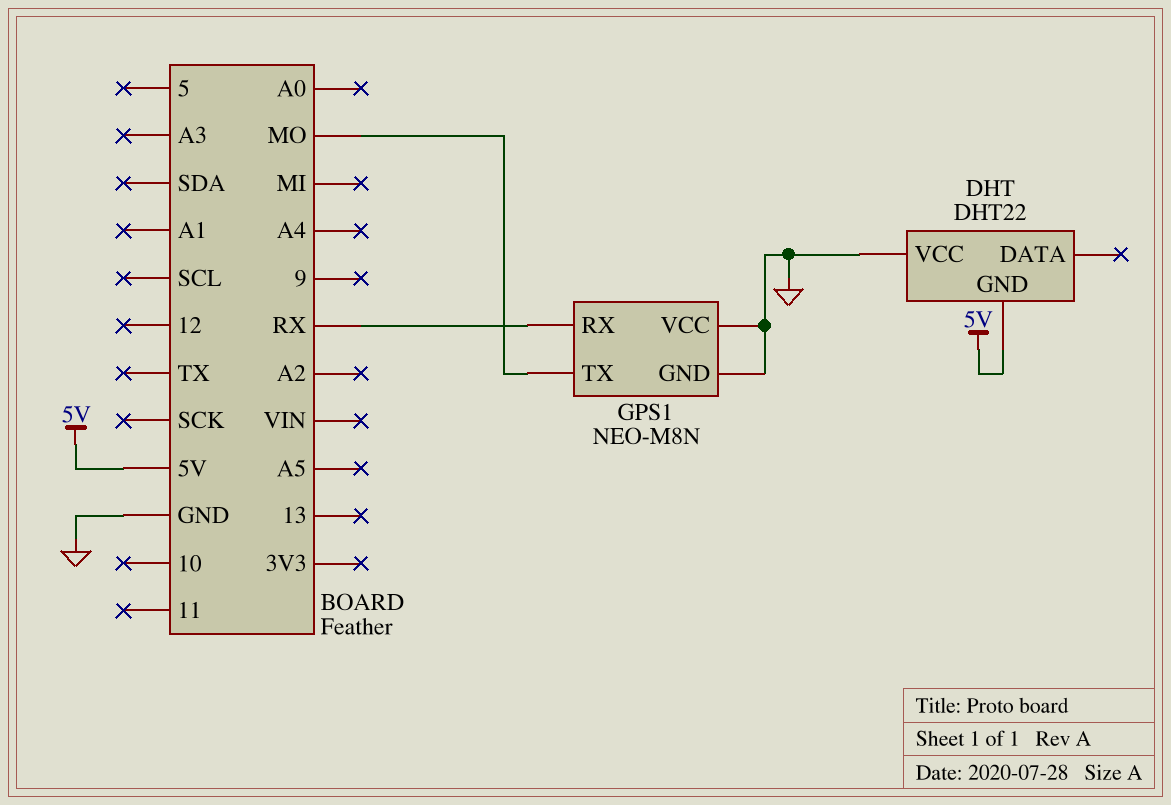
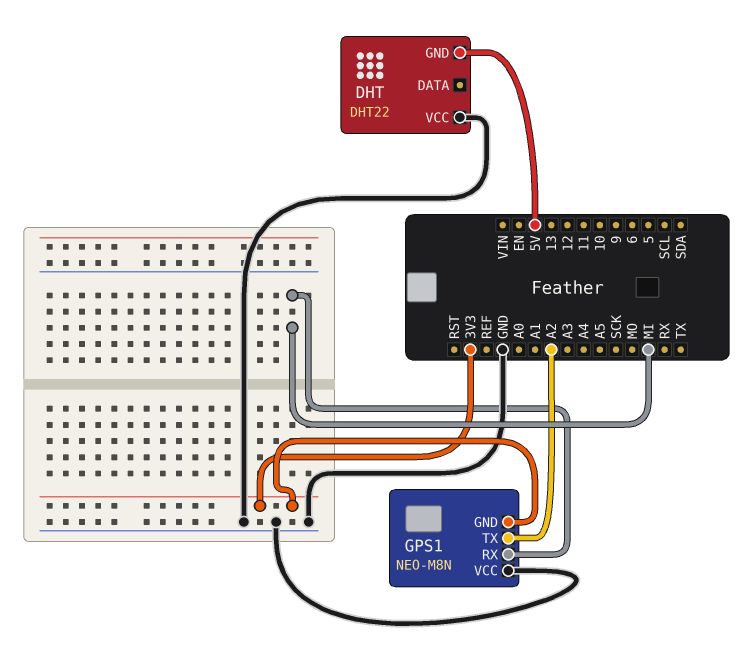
GPS1 pin GND: GND -> 3V3
GPS1 pin RX: RX -> MI
GPS1 pin TX: MO -> A2

